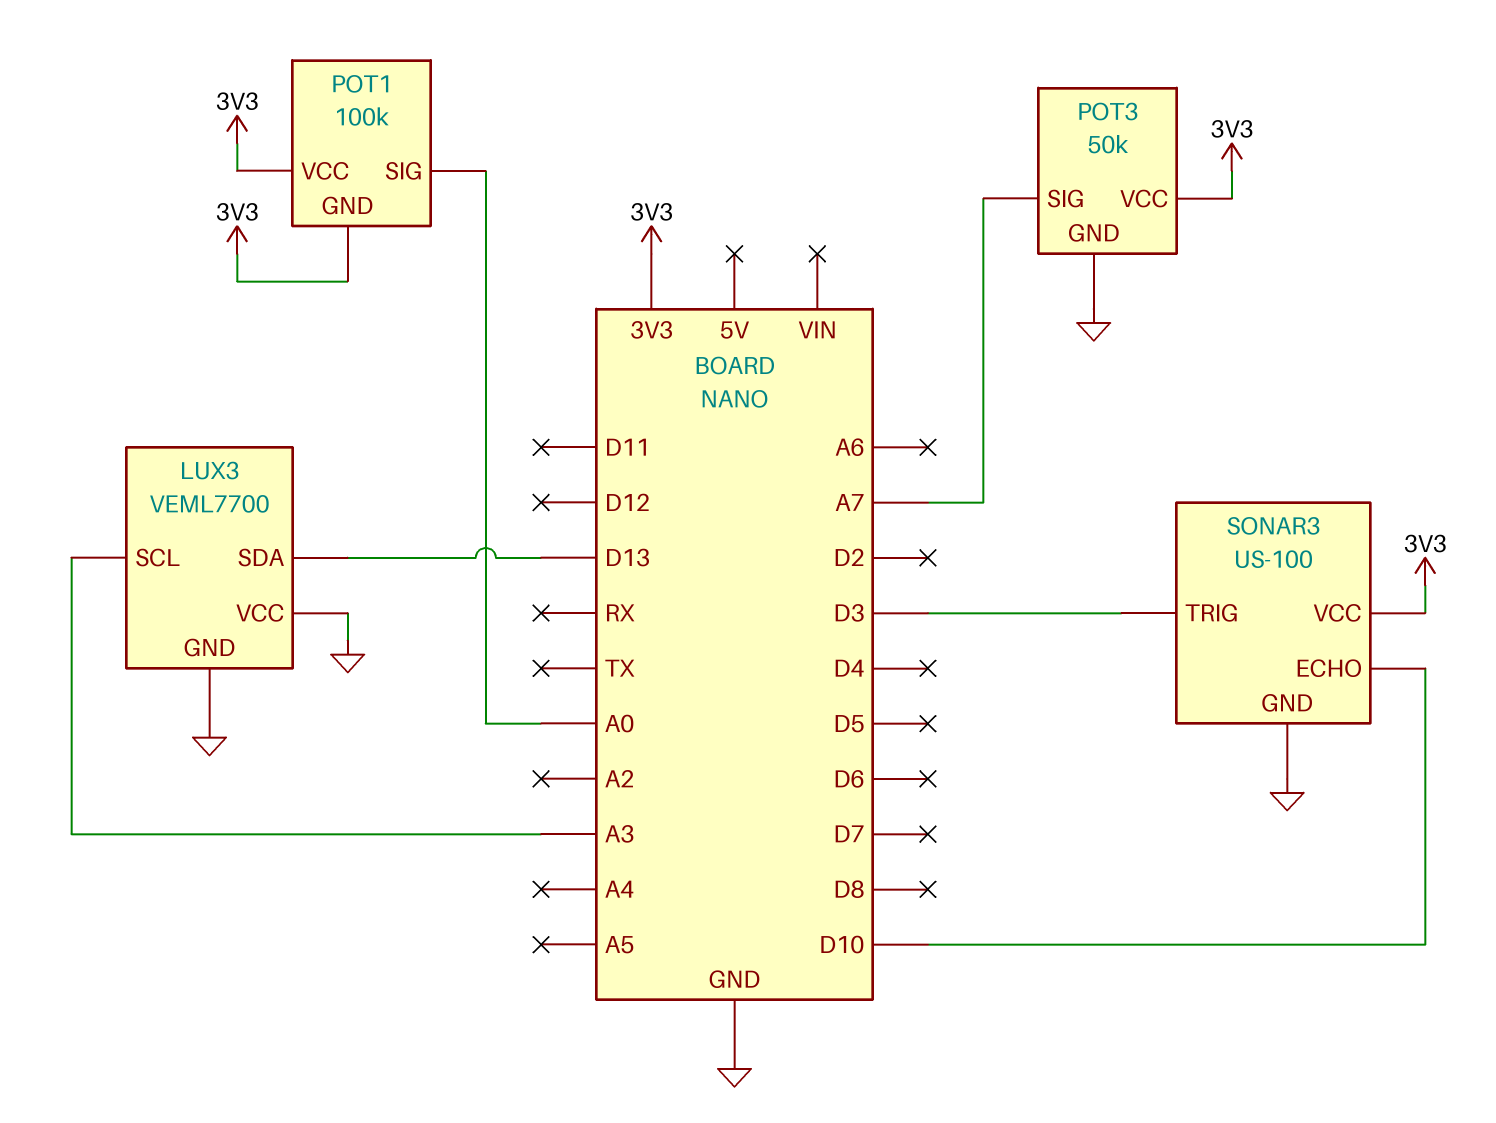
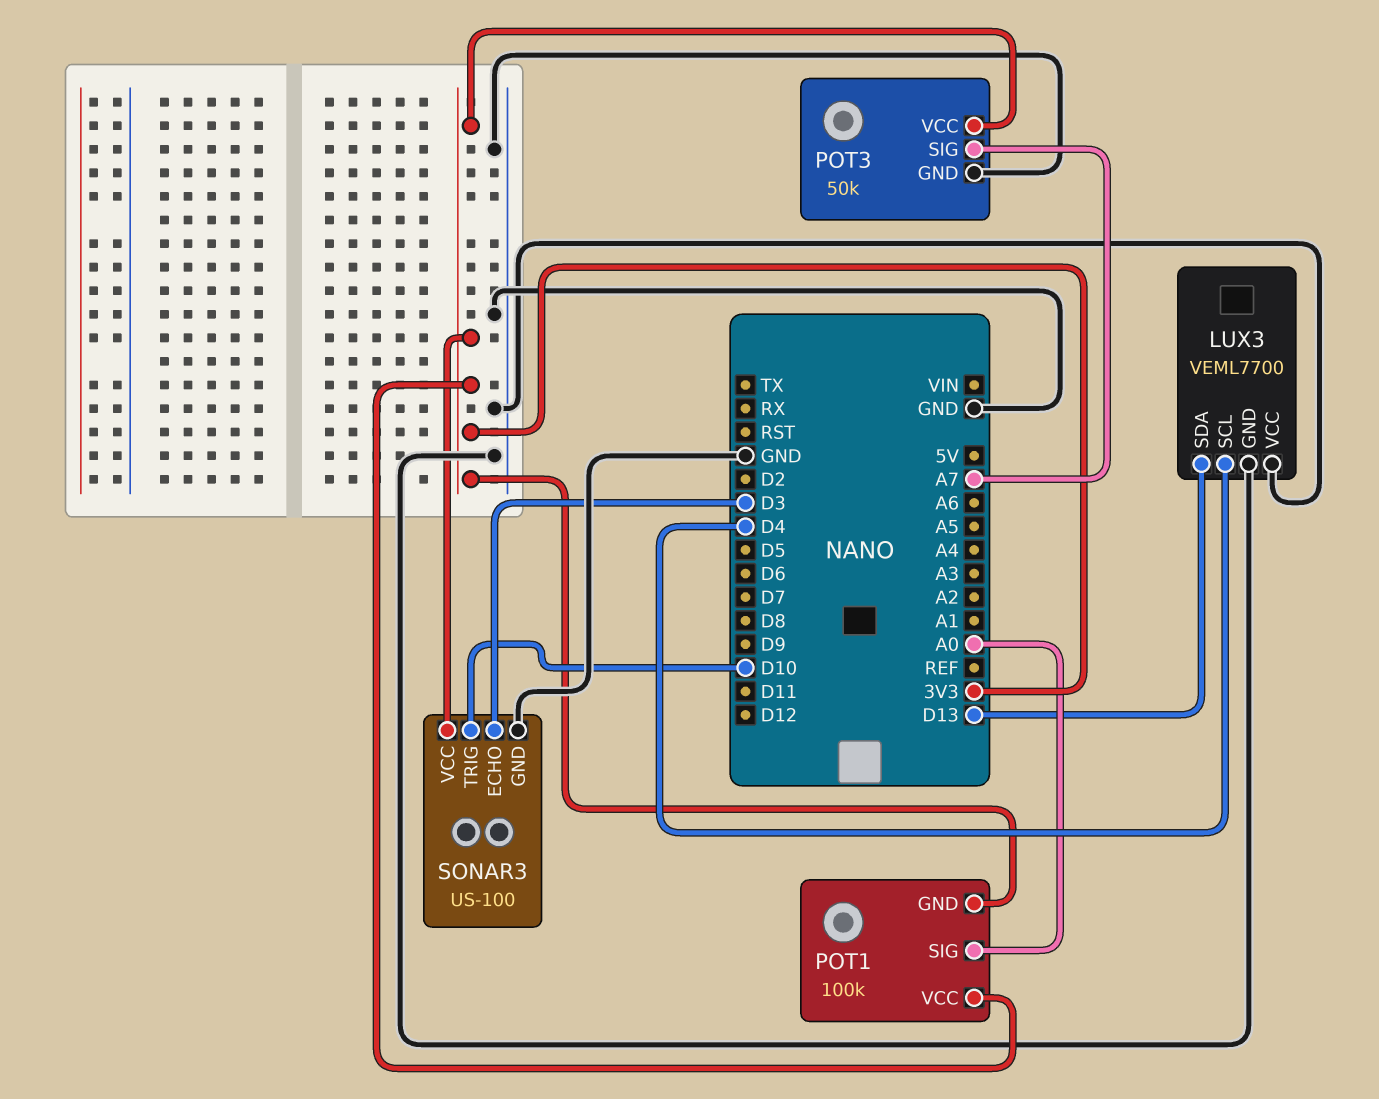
LUX3 pin SCL: A3 -> D4
SONAR3 pin ECHO: D10 -> D3
SONAR3 pin TRIG: D3 -> D10

